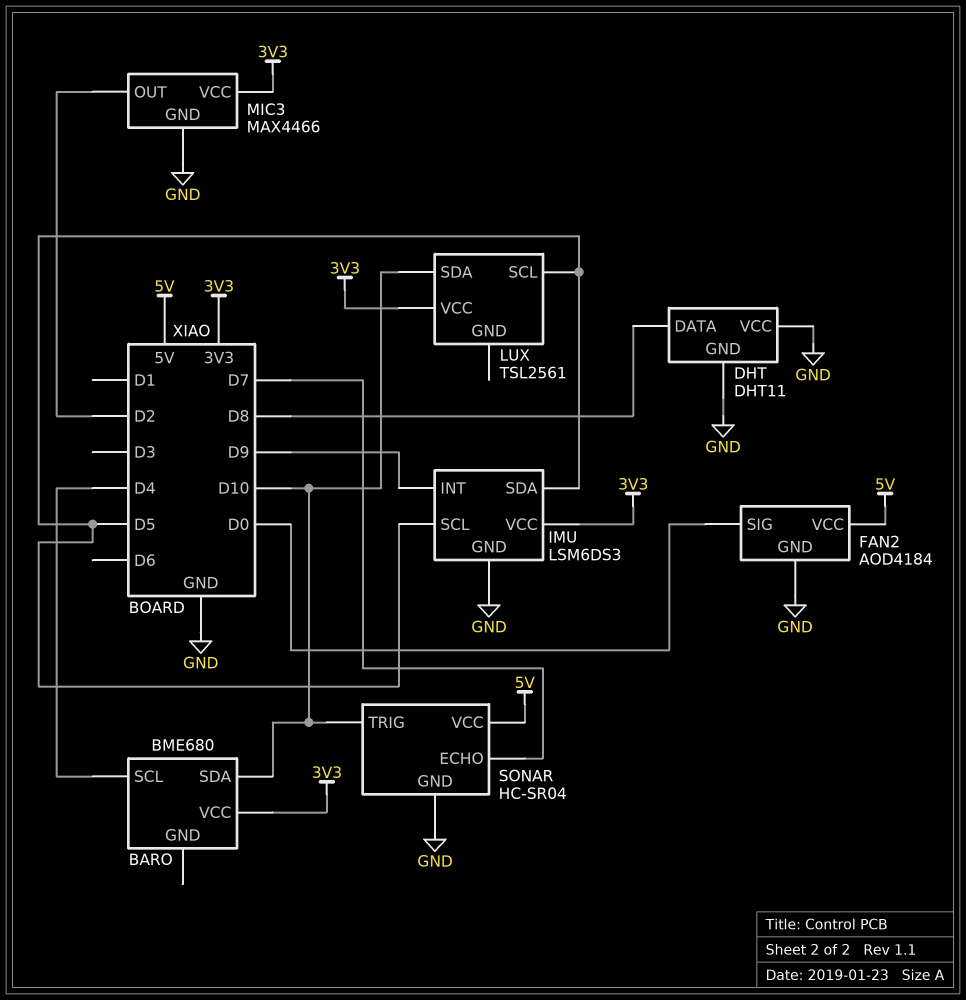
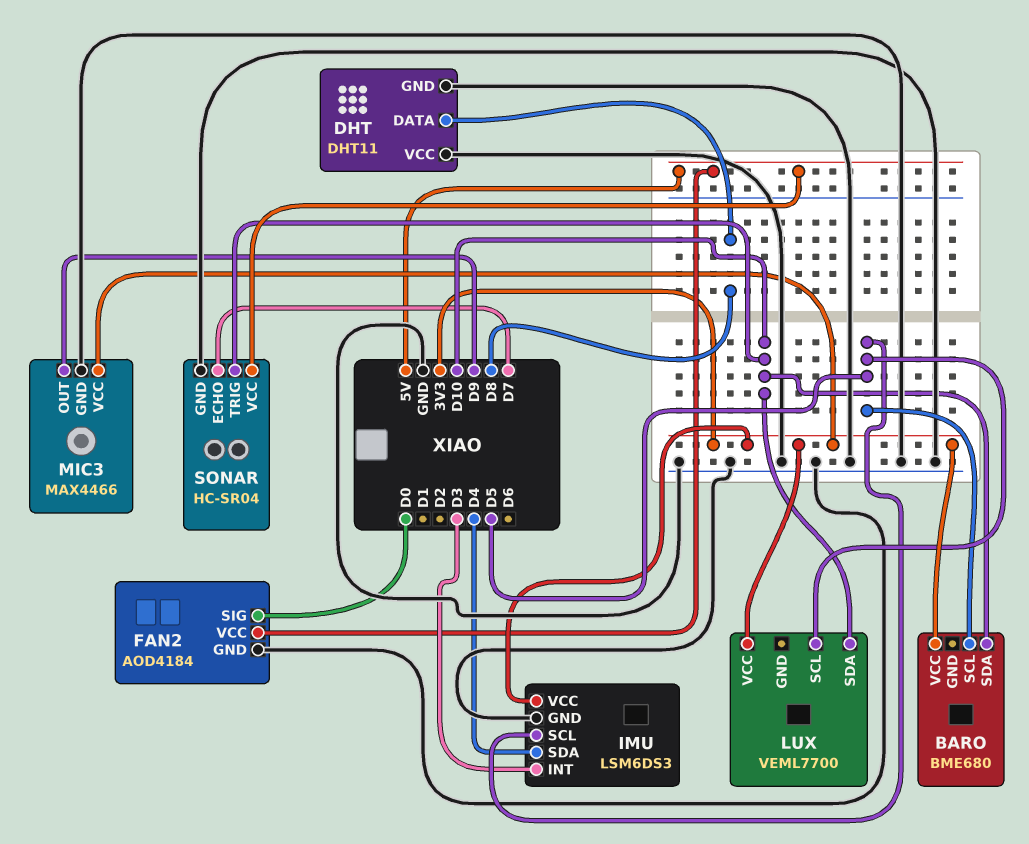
BARO pin SCL: D4 -> D5
IMU pin INT: D9 -> D3
IMU pin SDA: D5 -> D4
LUX: TSL2561 -> VEML7700
MIC3 pin OUT: D2 -> D9

